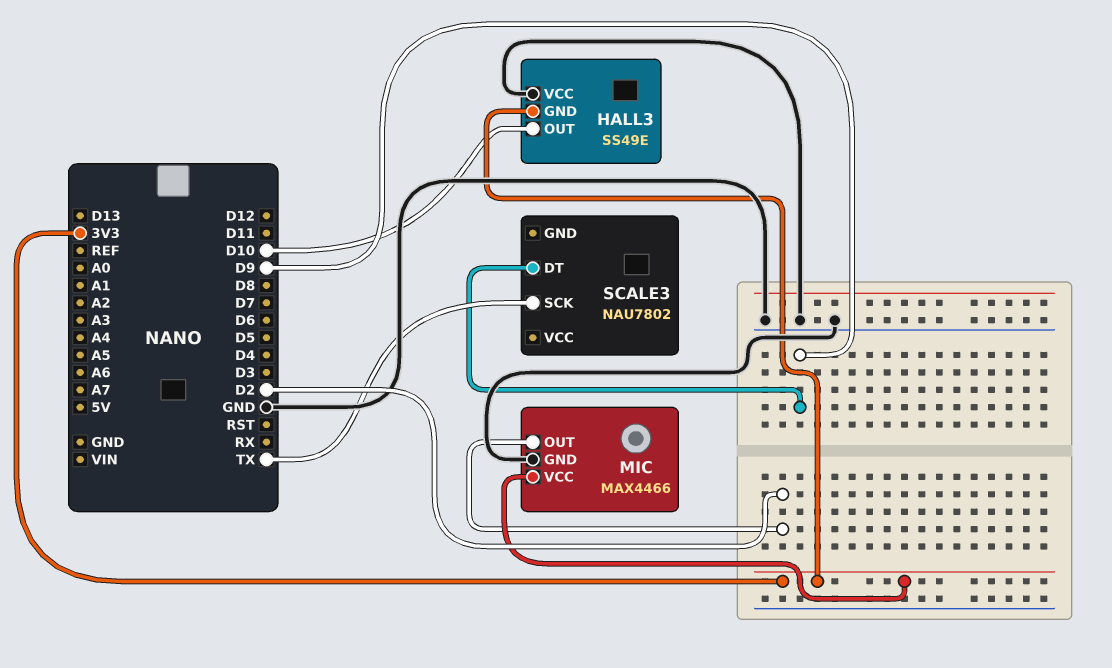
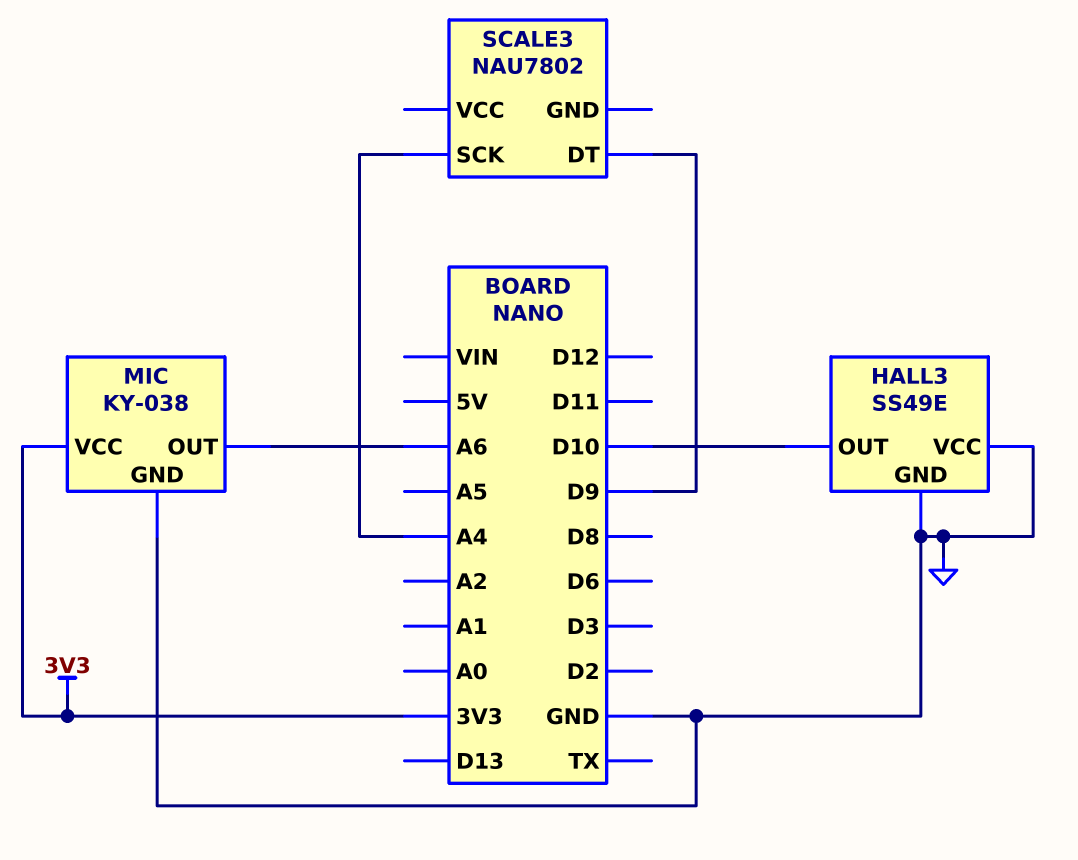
HALL3 pin GND: 3V3 -> GND
MIC: MAX4466 -> KY-038
MIC pin OUT: D2 -> A6
SCALE3 pin SCK: TX -> A4

